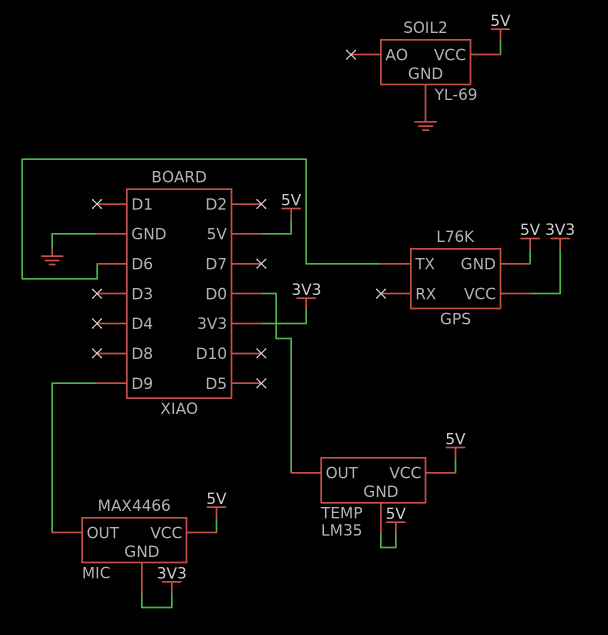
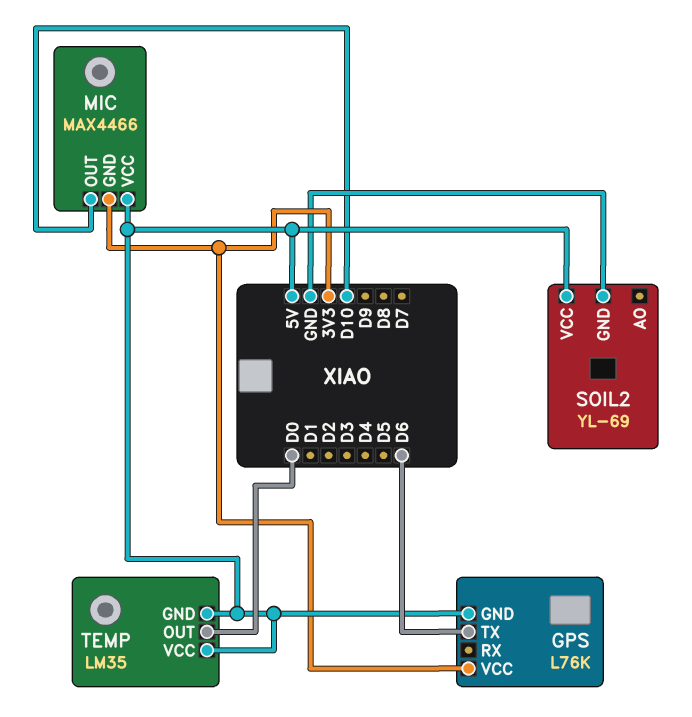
MIC pin OUT: D9 -> D10

